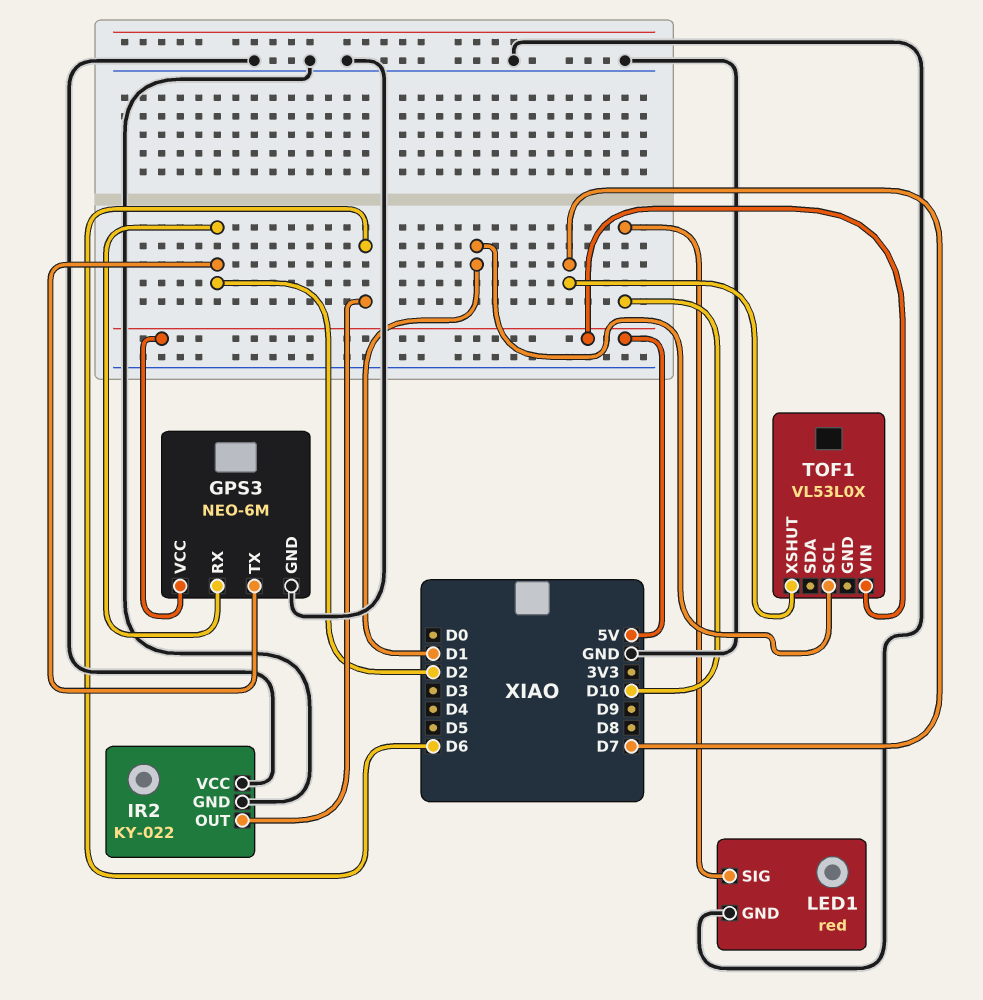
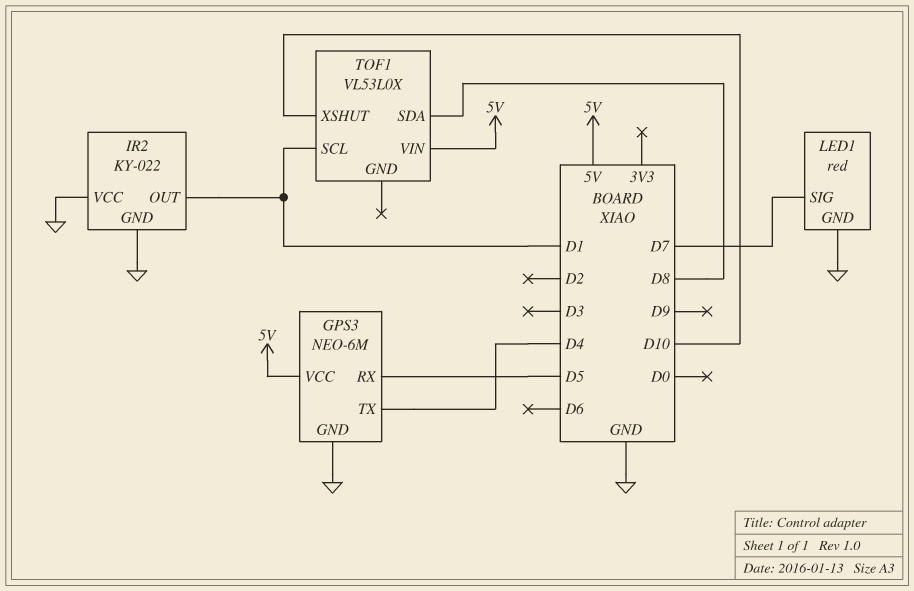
GPS3 pin RX: D2 -> D5
GPS3 pin TX: D2 -> D4
IR2 pin OUT: D6 -> D1
LED1 pin SIG: D10 -> D7
TOF1 pin SDA: none -> D8
TOF1 pin XSHUT: D7 -> D10

